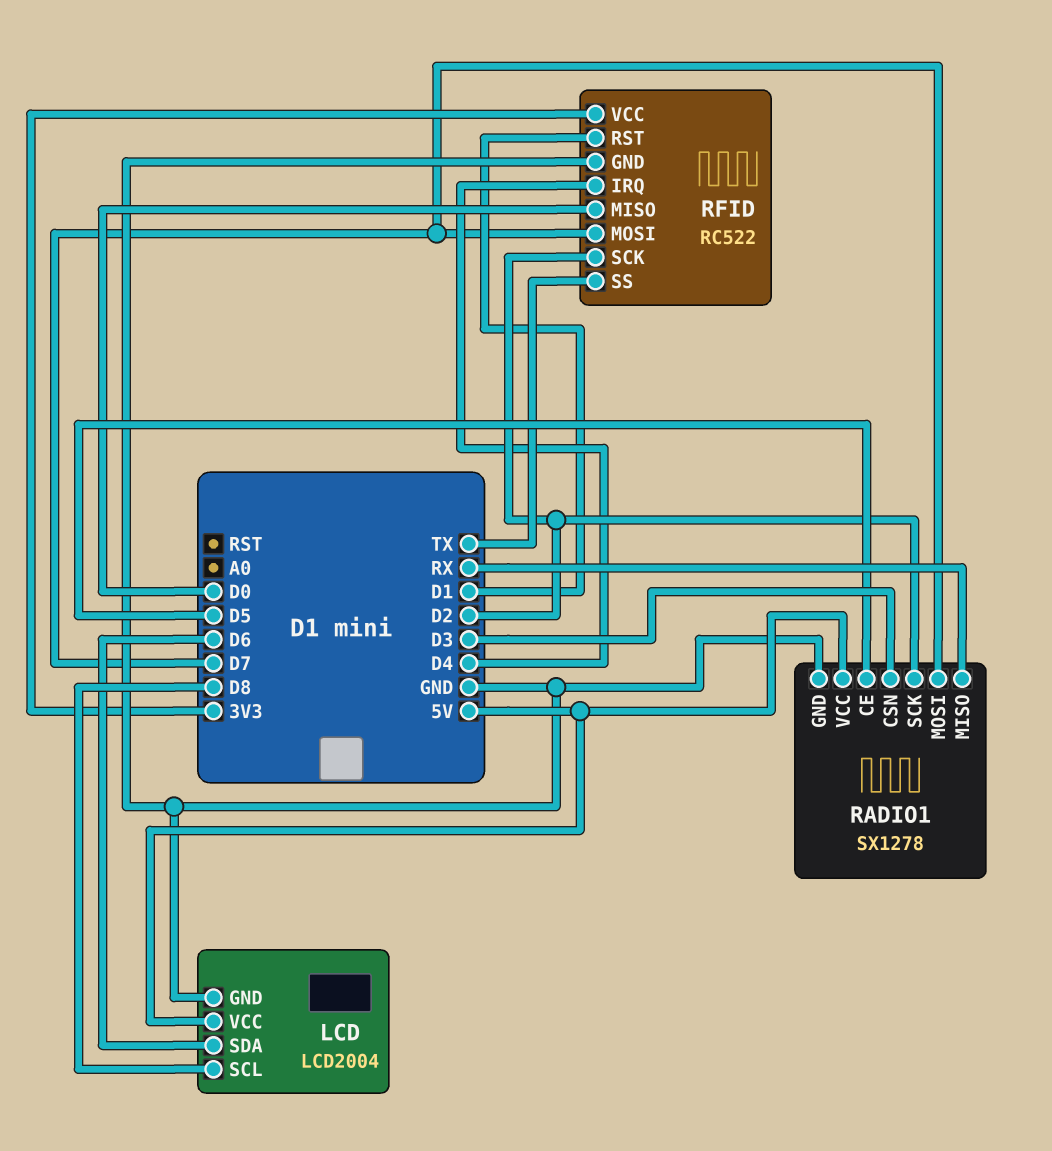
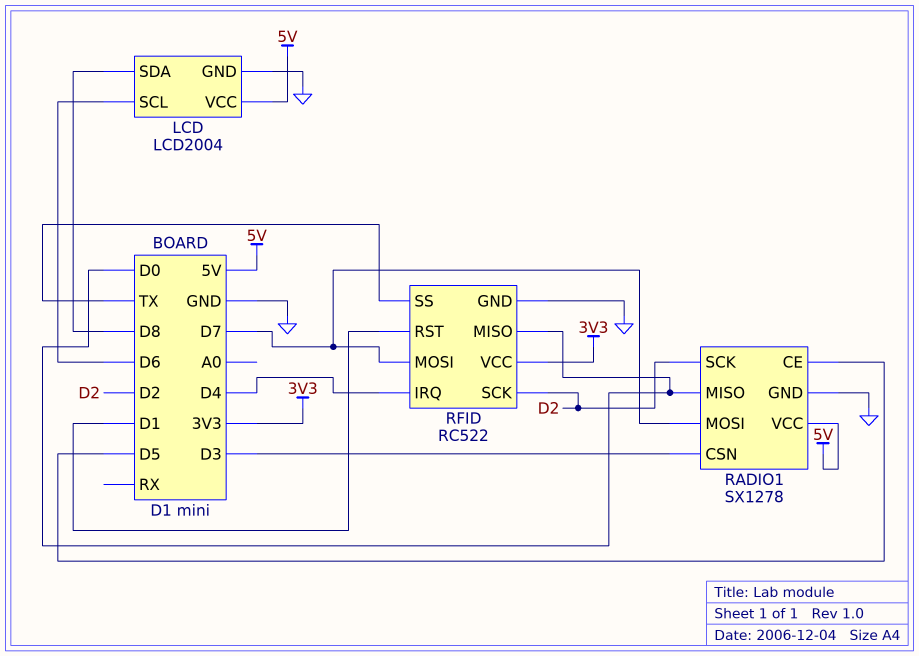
LCD pin SCL: D8 -> D6
LCD pin SDA: D6 -> D8
RADIO1 pin MISO: RX -> D0

